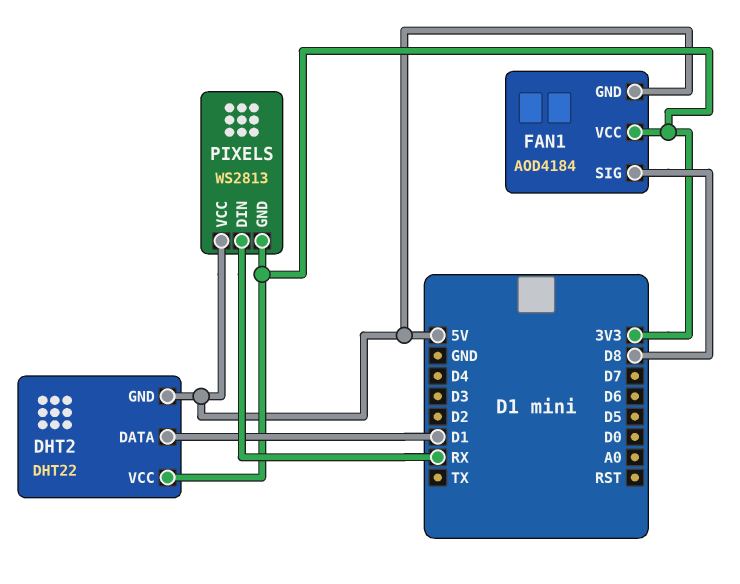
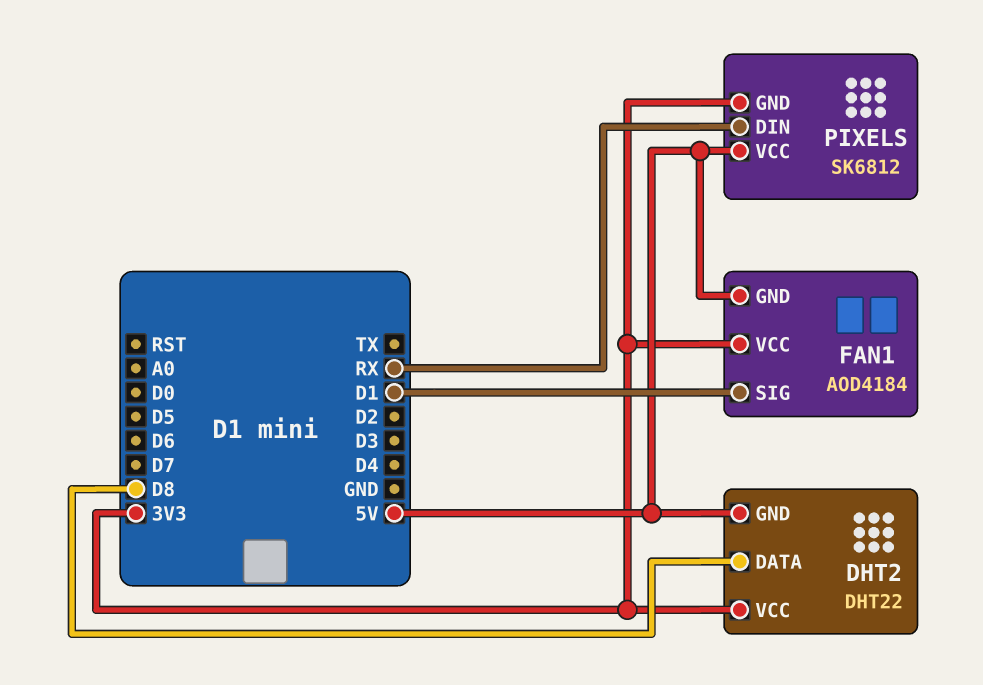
DHT2 pin DATA: D1 -> D8
FAN1 pin SIG: D8 -> D1
PIXELS: WS2813 -> SK6812

